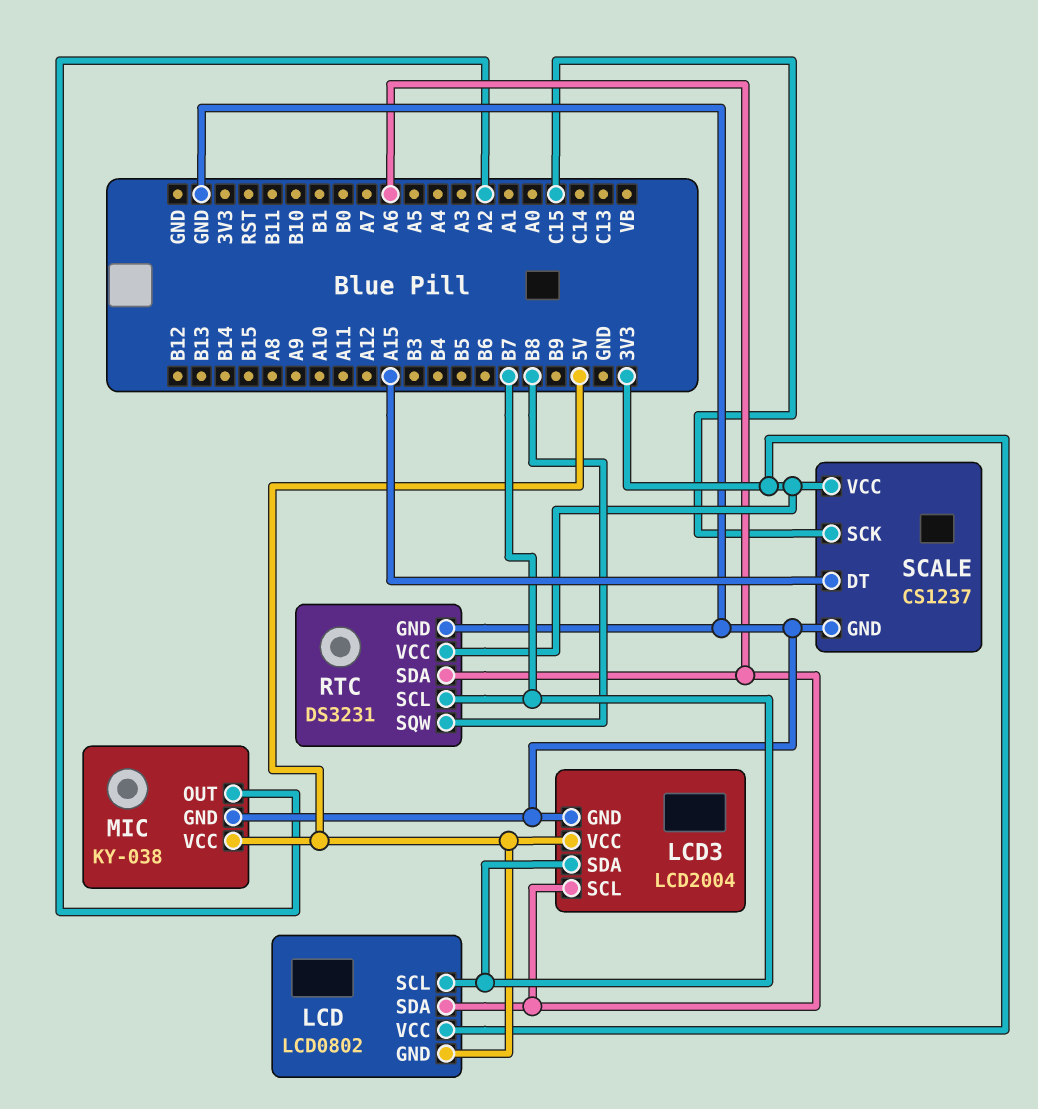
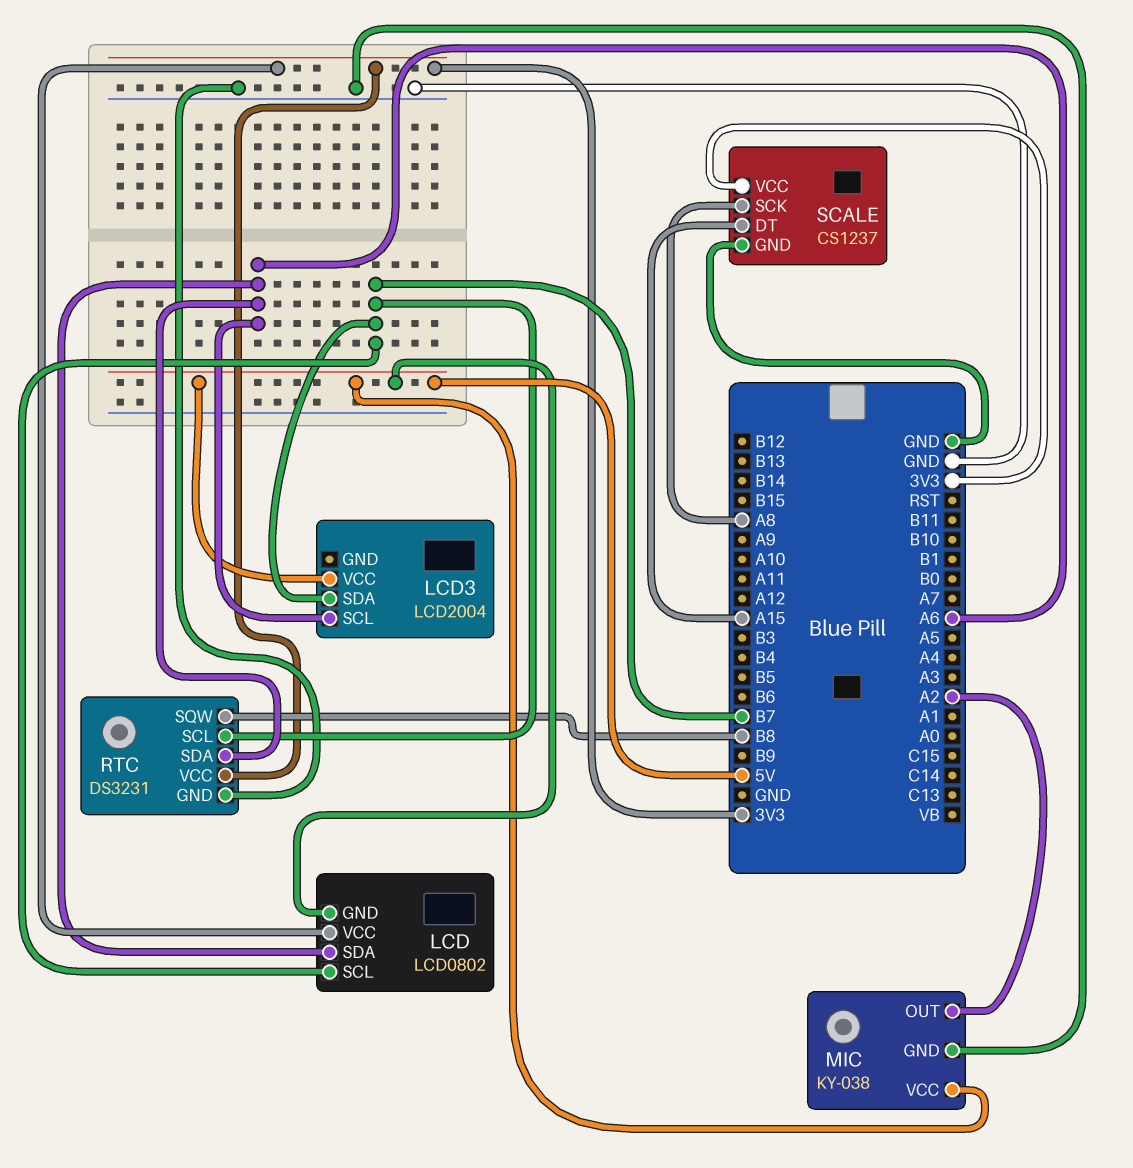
LCD3 pin GND: GND -> none
SCALE pin SCK: C15 -> A8

